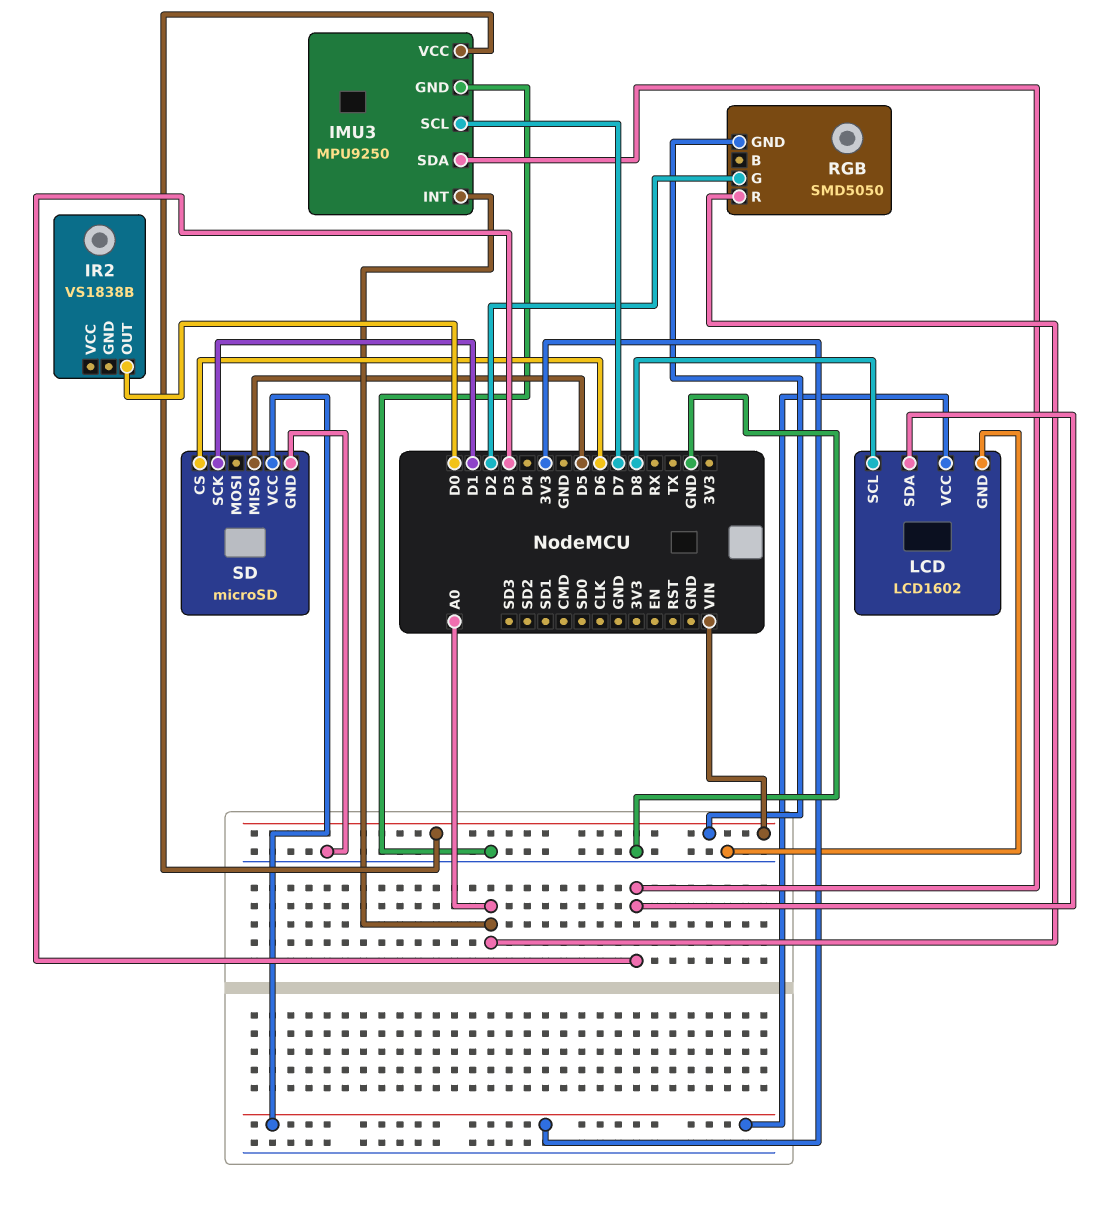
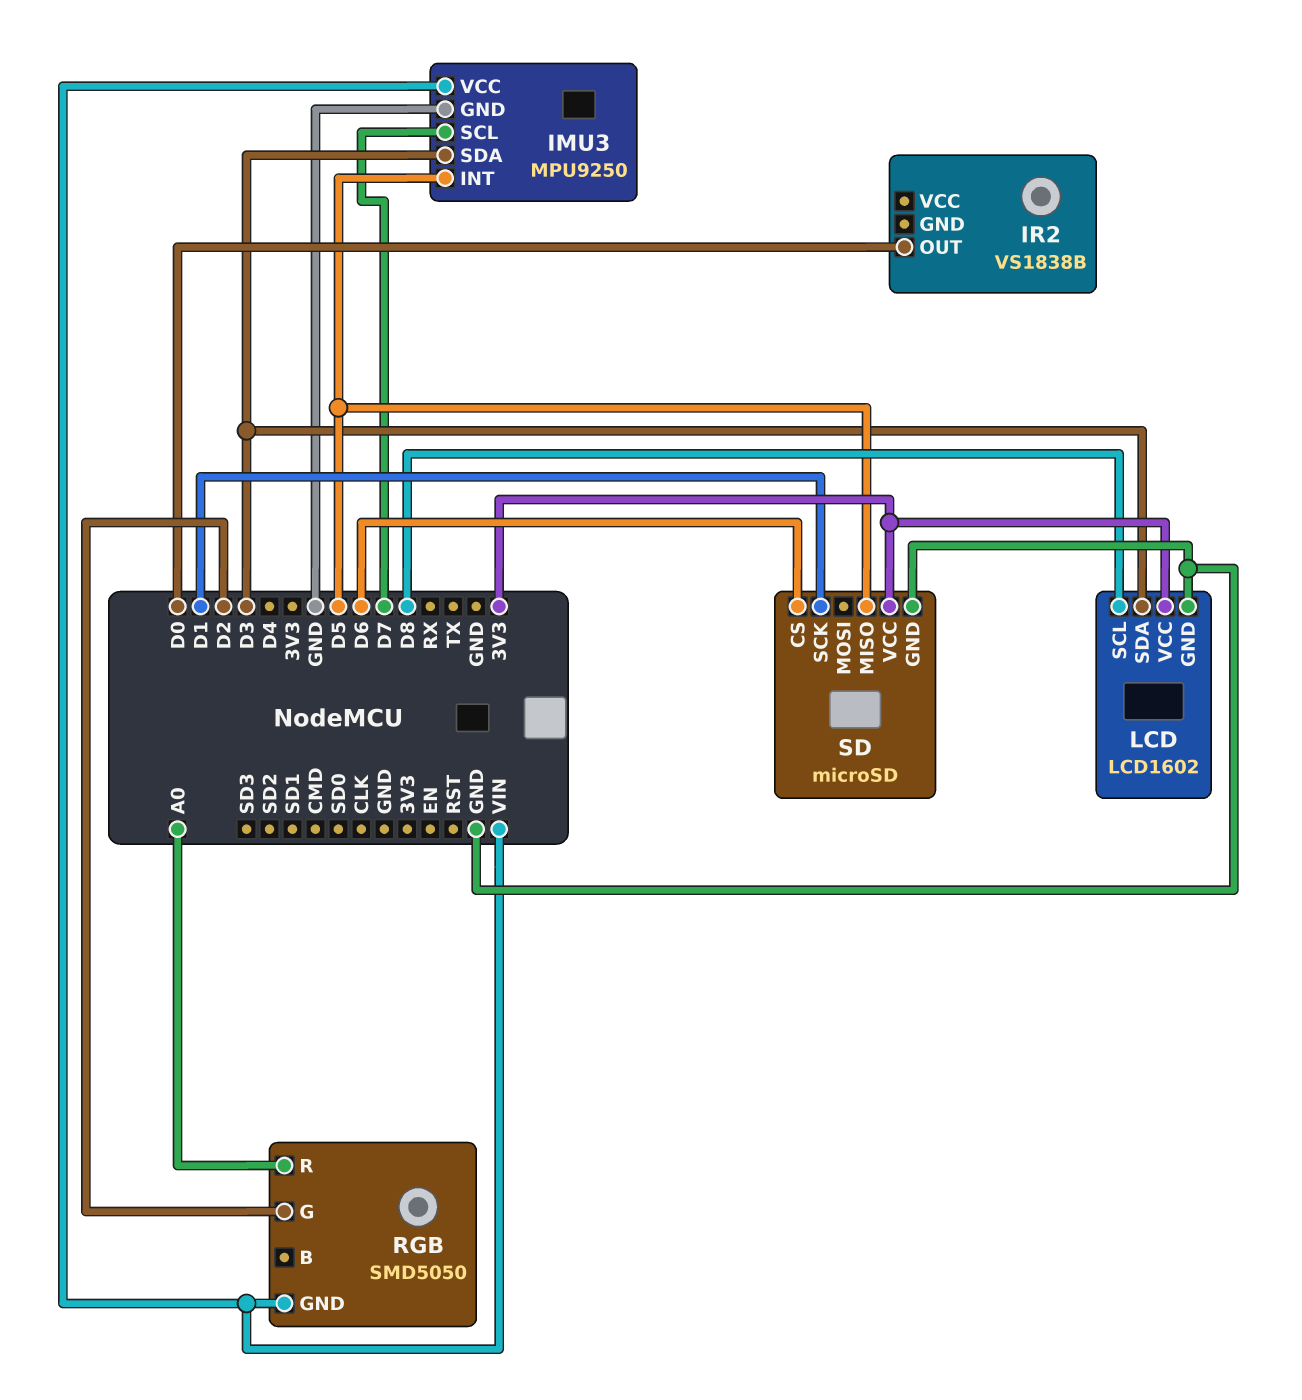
IMU3 pin INT: A0 -> D5

